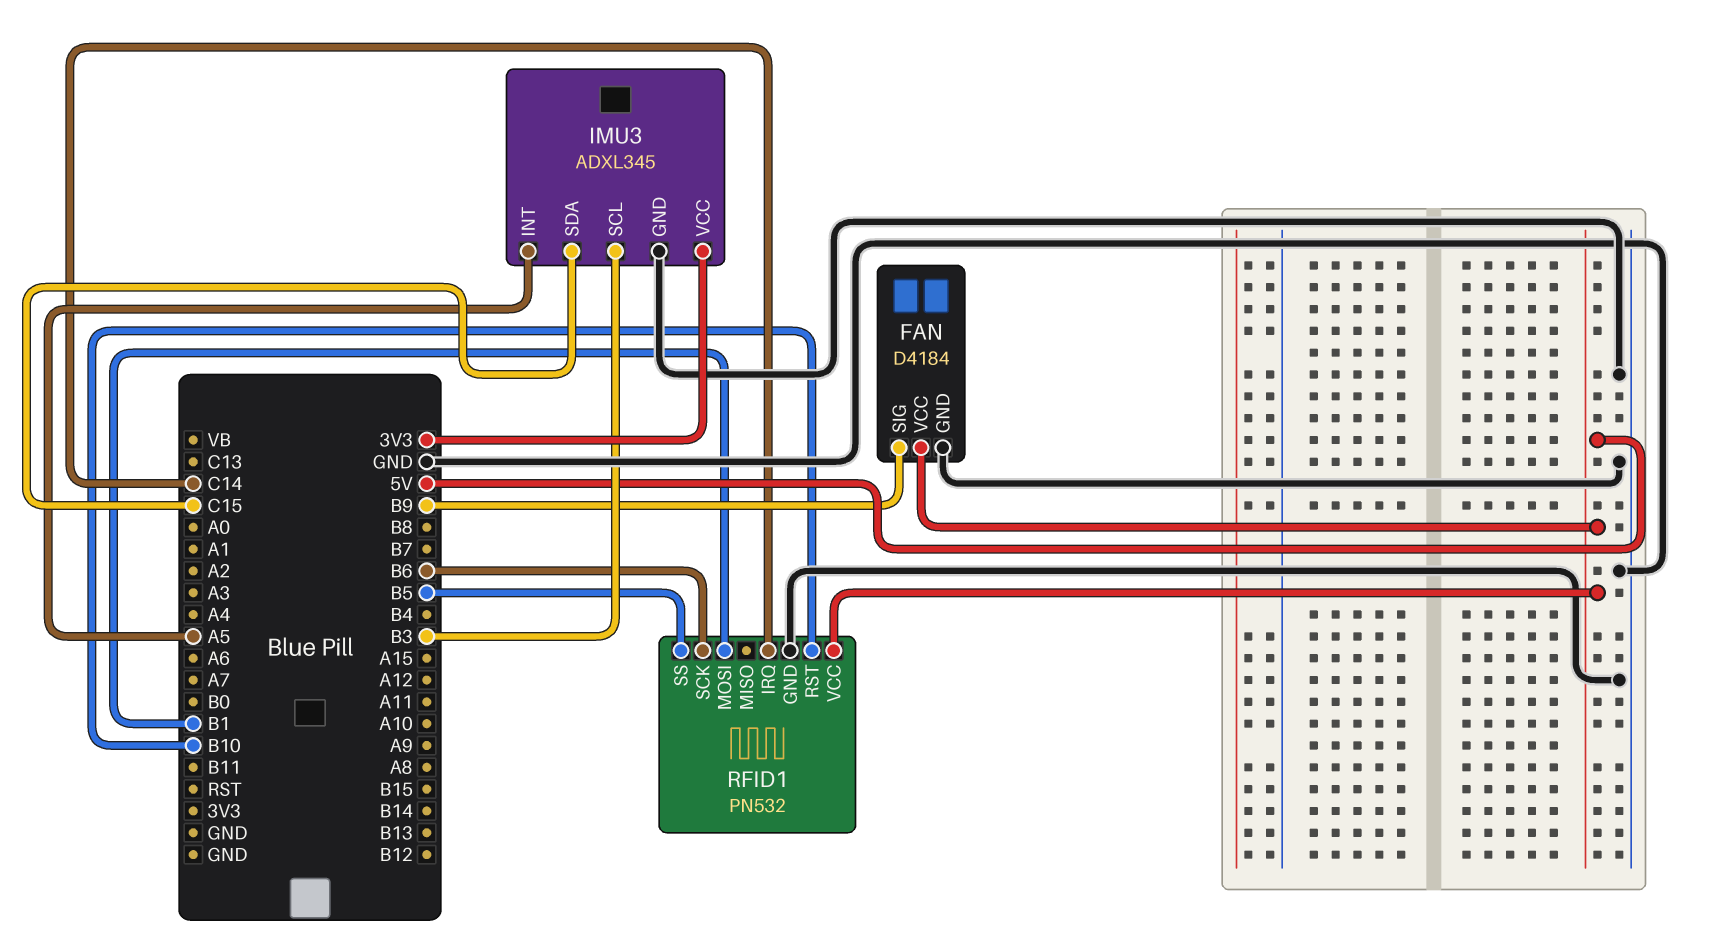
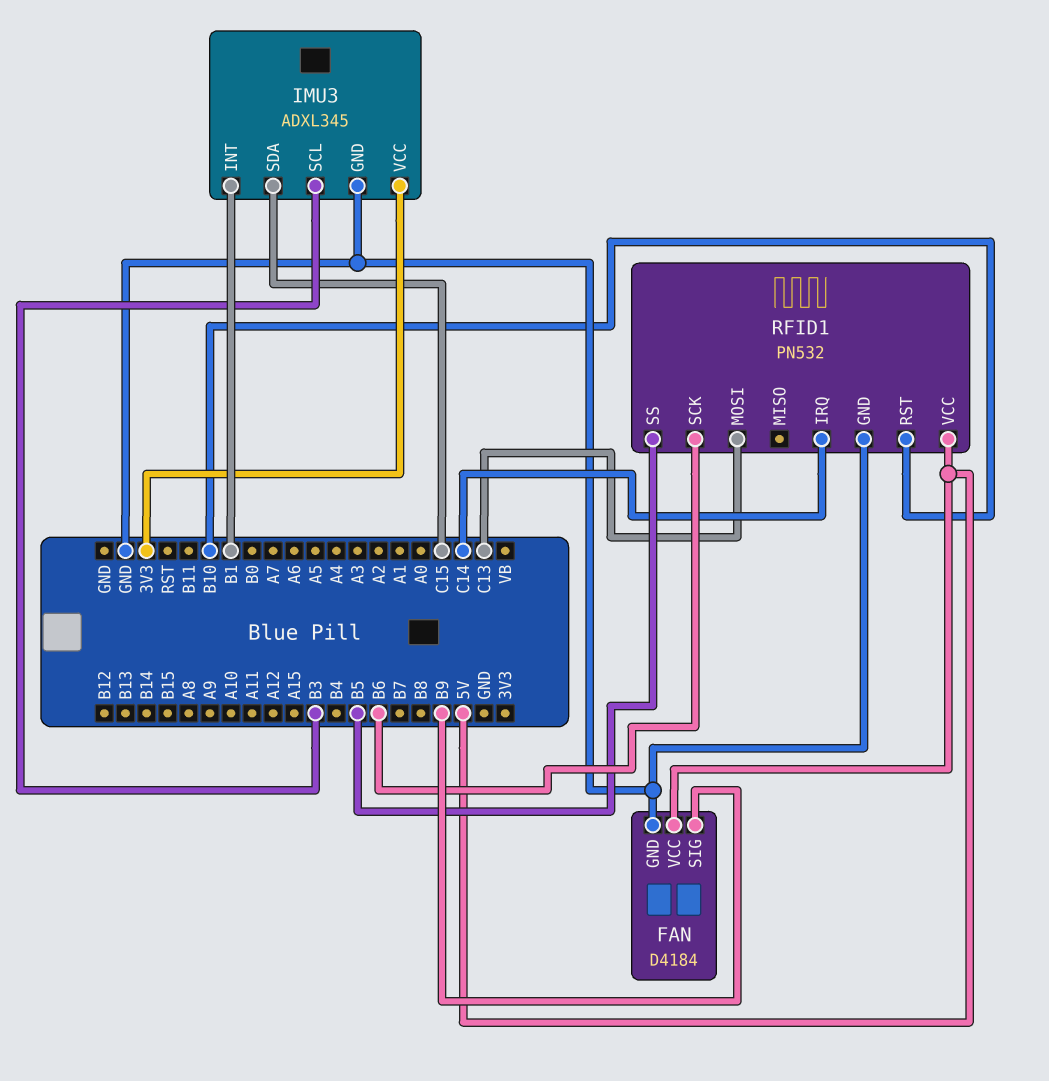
IMU3 pin INT: A5 -> B1
RFID1 pin MOSI: B1 -> C13

